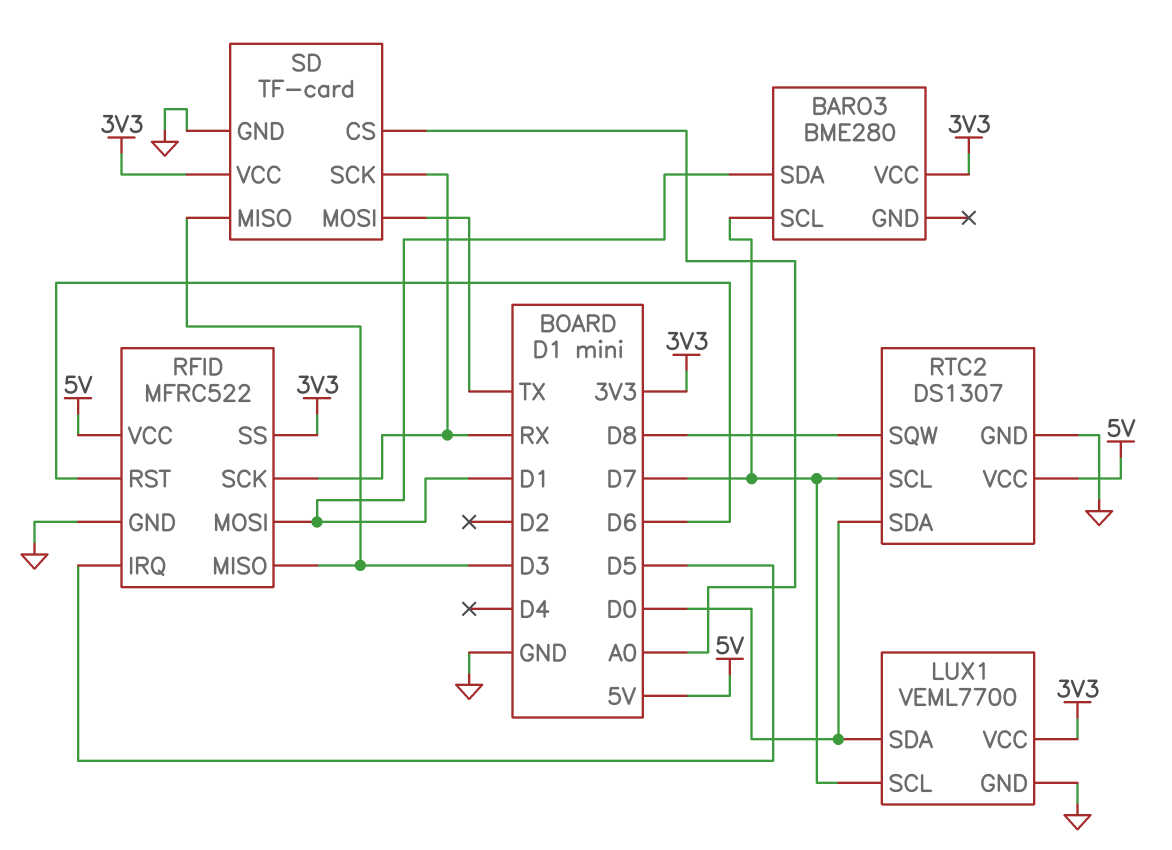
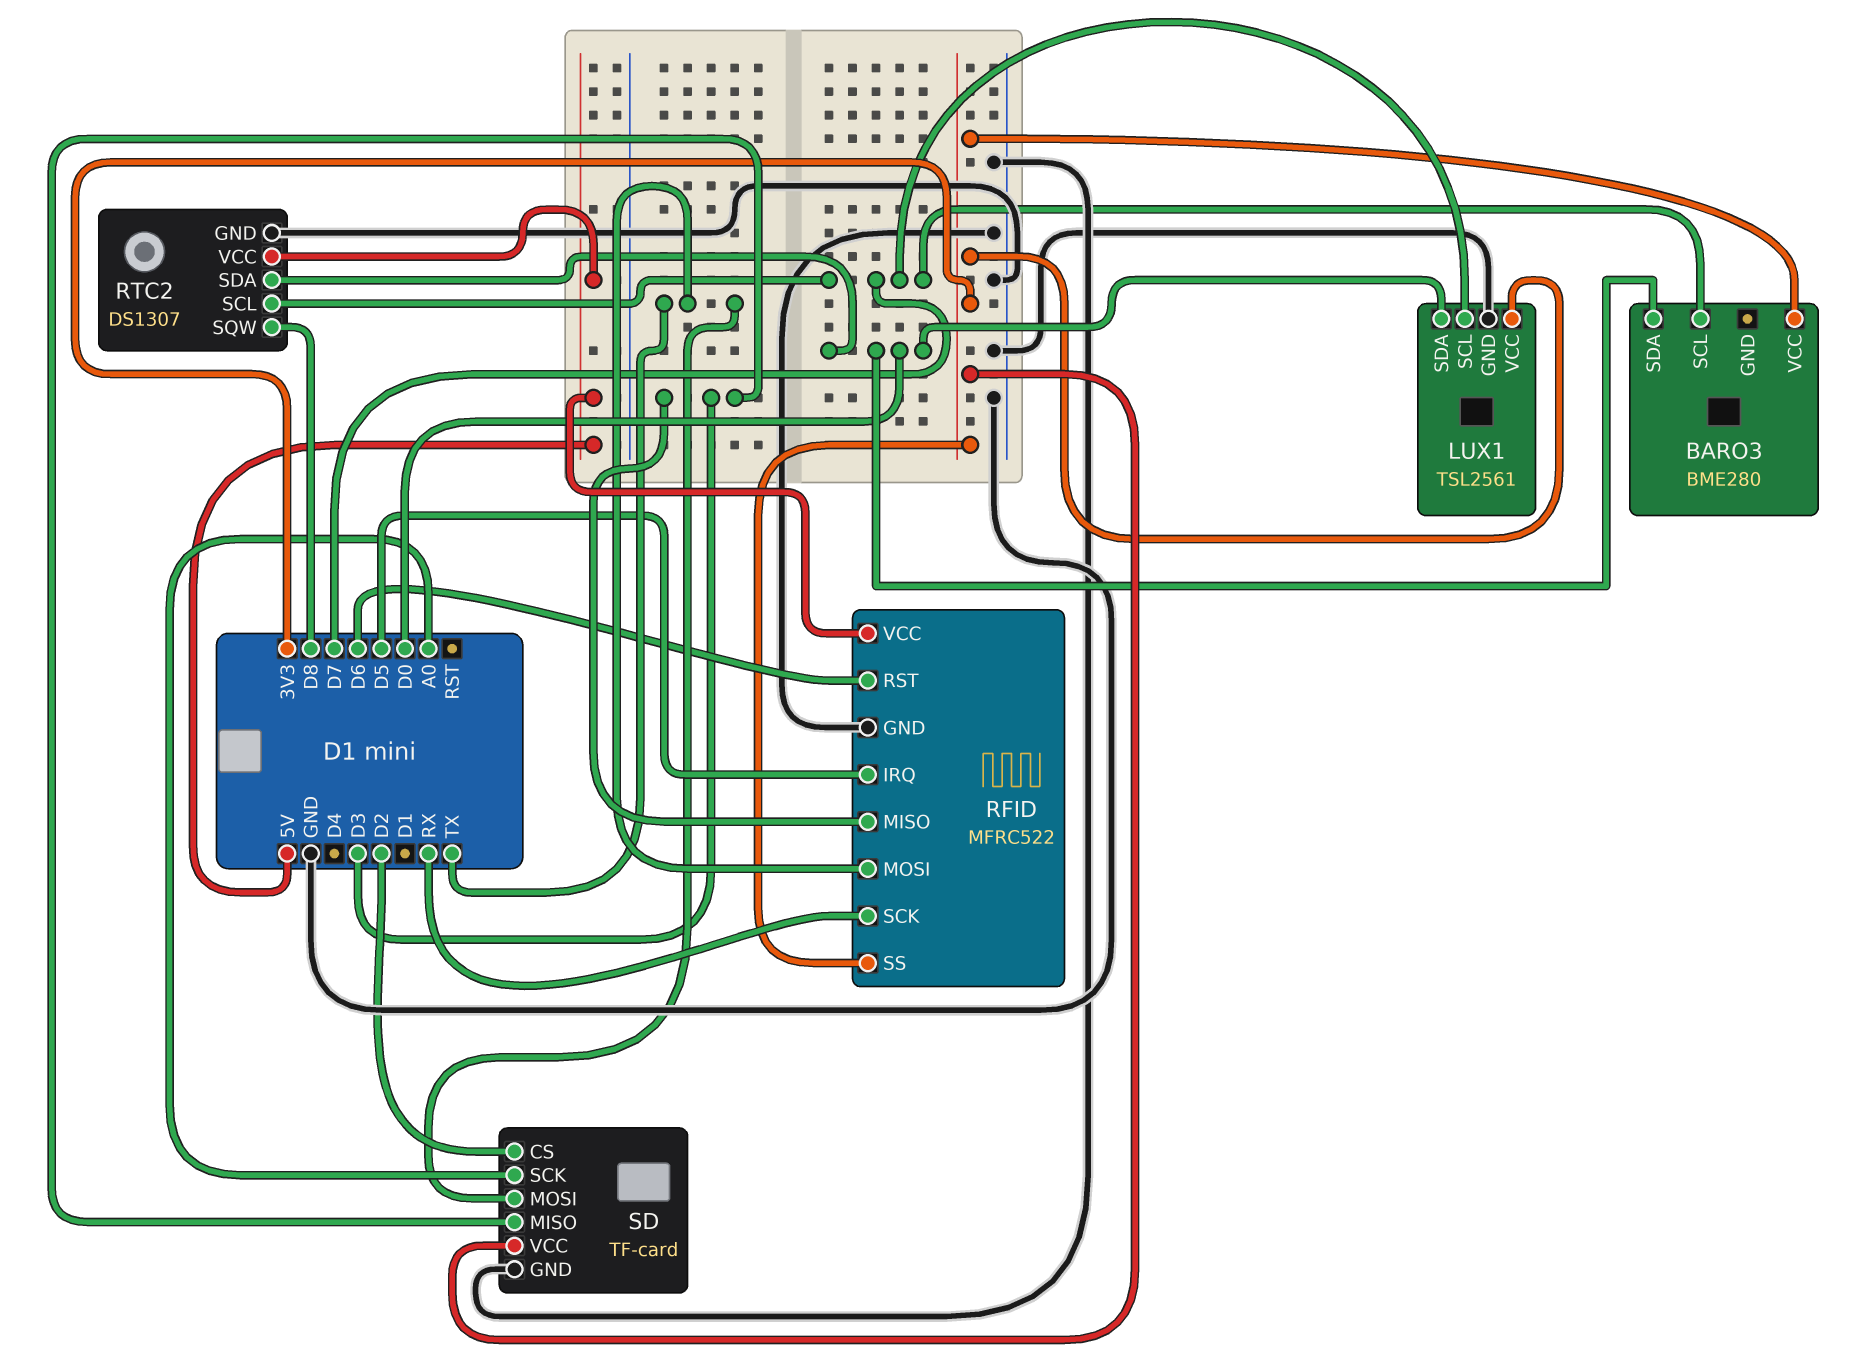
BARO3 pin SDA: D1 -> D0
LUX1: VEML7700 -> TSL2561
RFID pin MOSI: D1 -> TX
SD pin CS: A0 -> D2
SD pin SCK: RX -> A0

